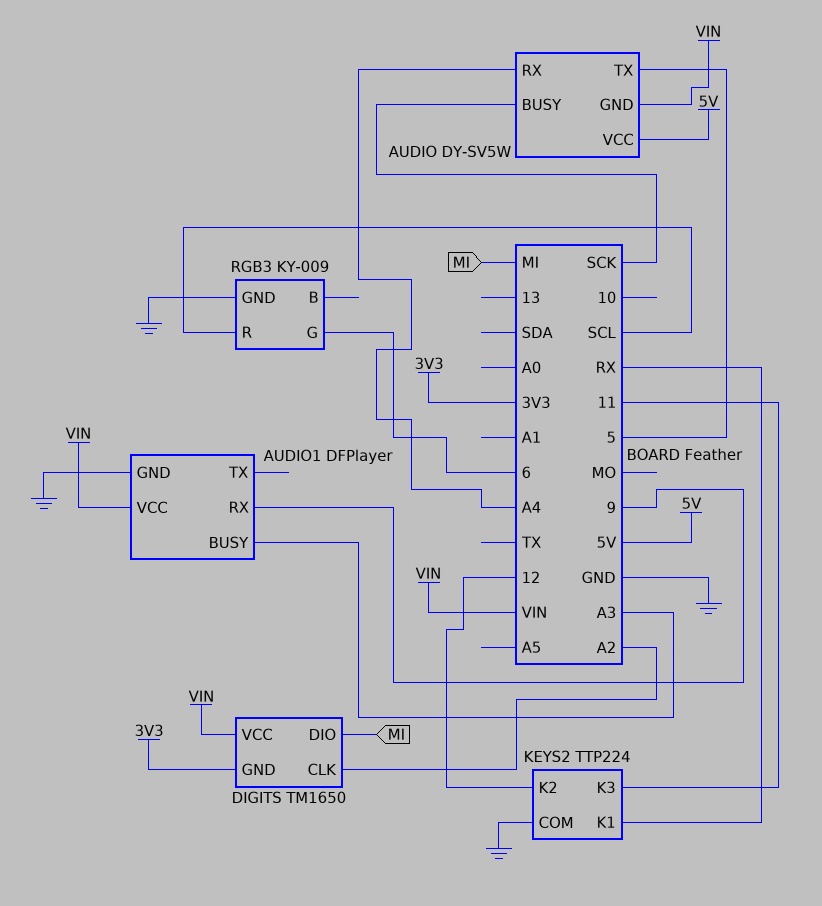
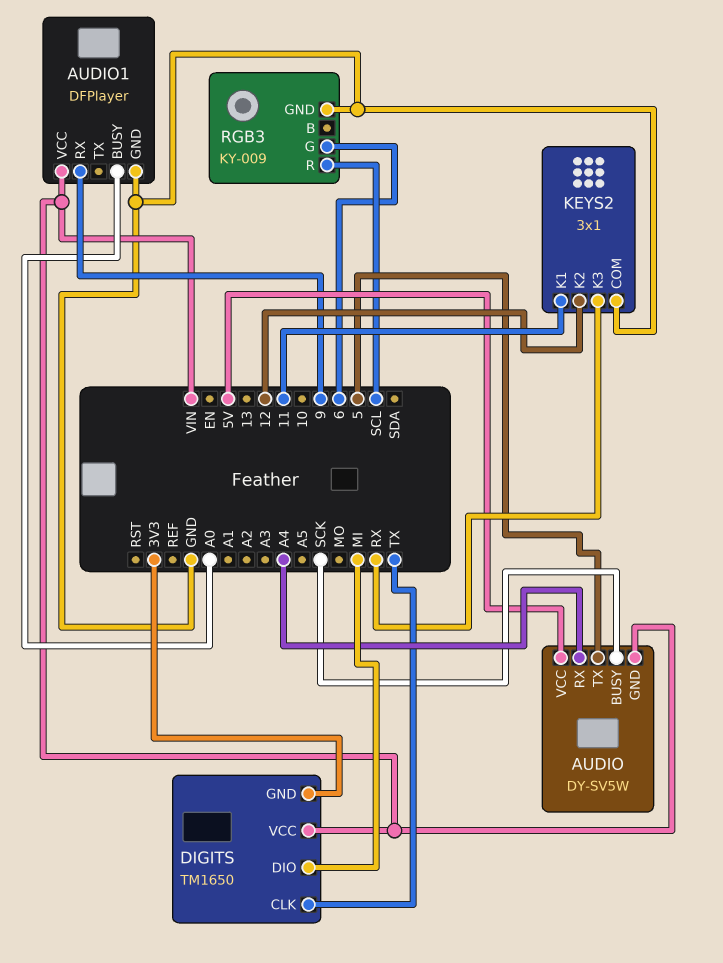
AUDIO1 pin BUSY: A3 -> A0
DIGITS pin CLK: A2 -> TX
KEYS2: TTP224 -> 3x1
KEYS2 pin K1: RX -> 11
KEYS2 pin K3: 11 -> RX

